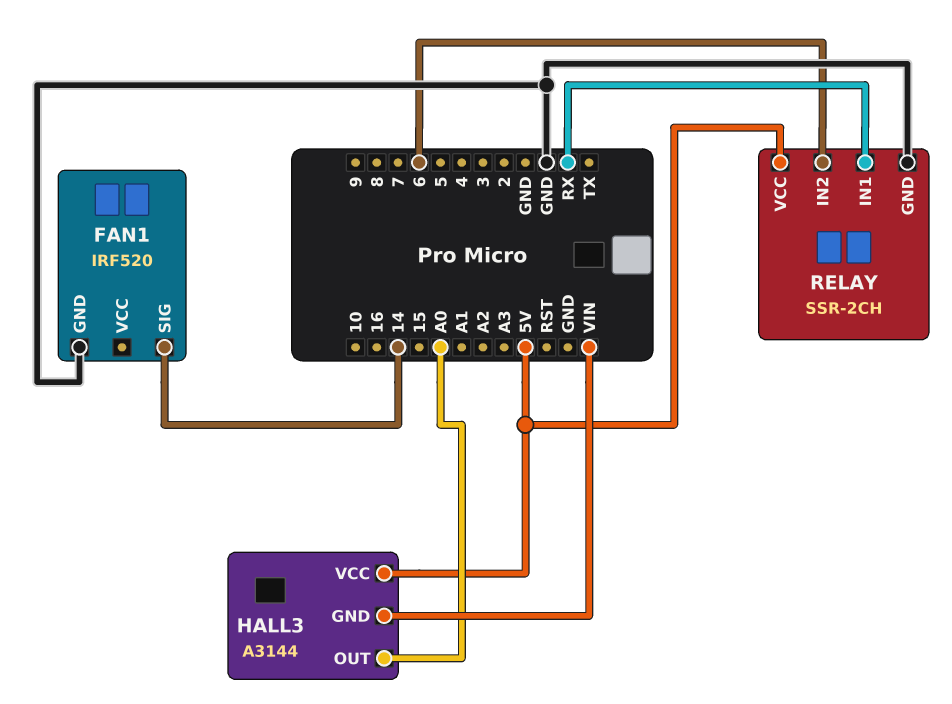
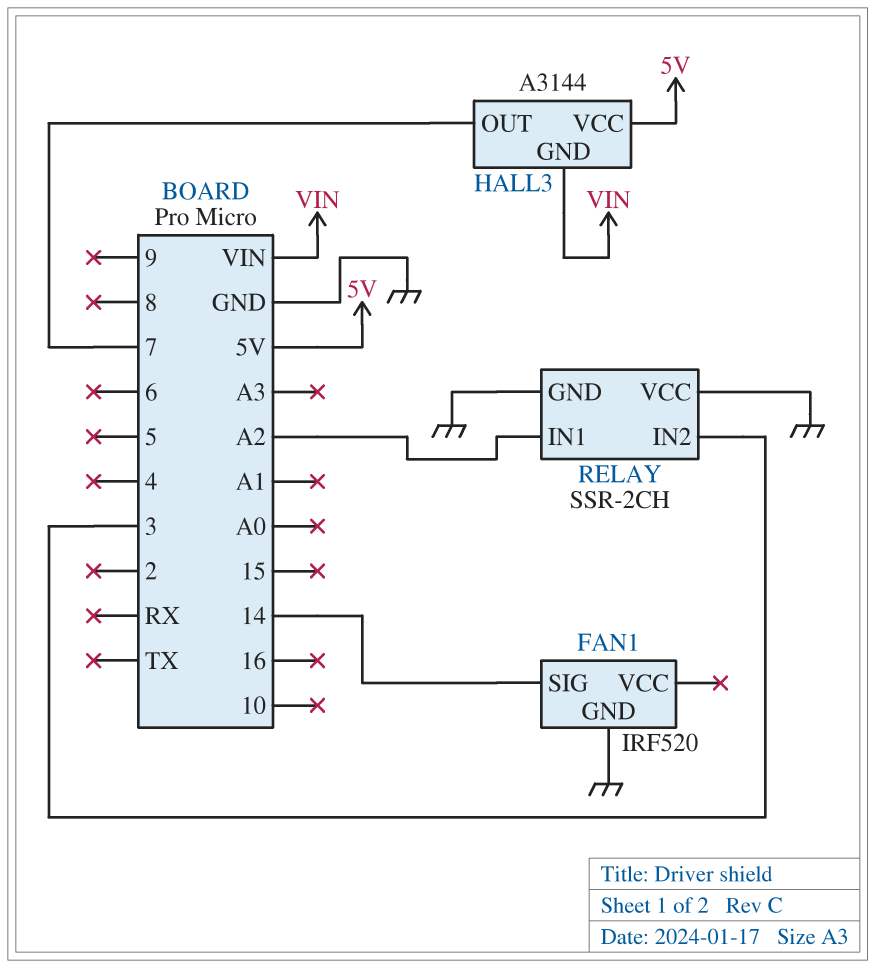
HALL3 pin OUT: A0 -> 7
RELAY pin IN1: RX -> A2
RELAY pin IN2: 6 -> 3
RELAY pin VCC: 5V -> GND

